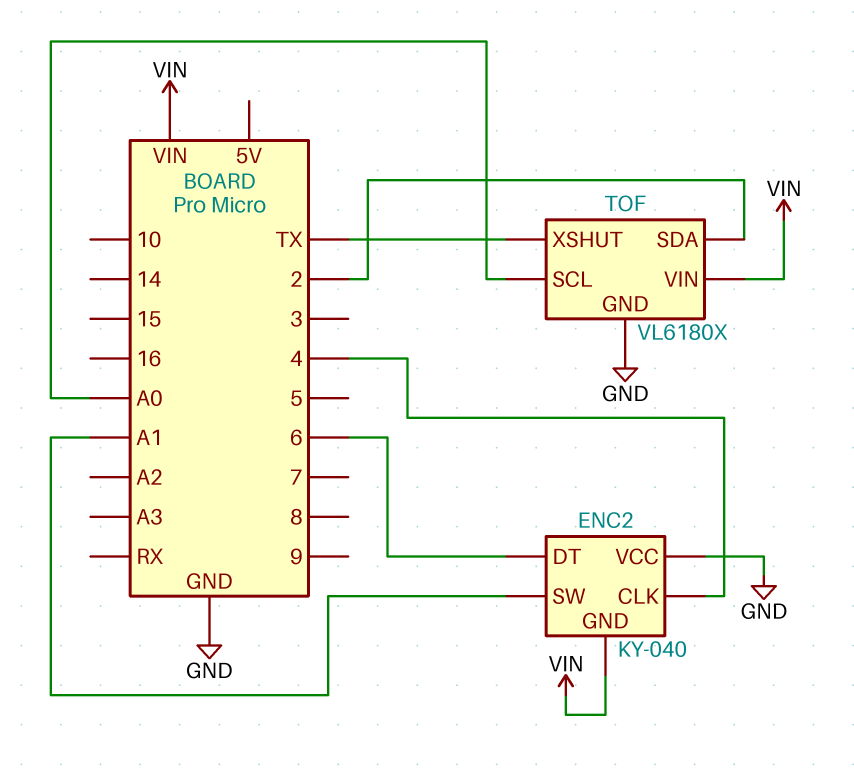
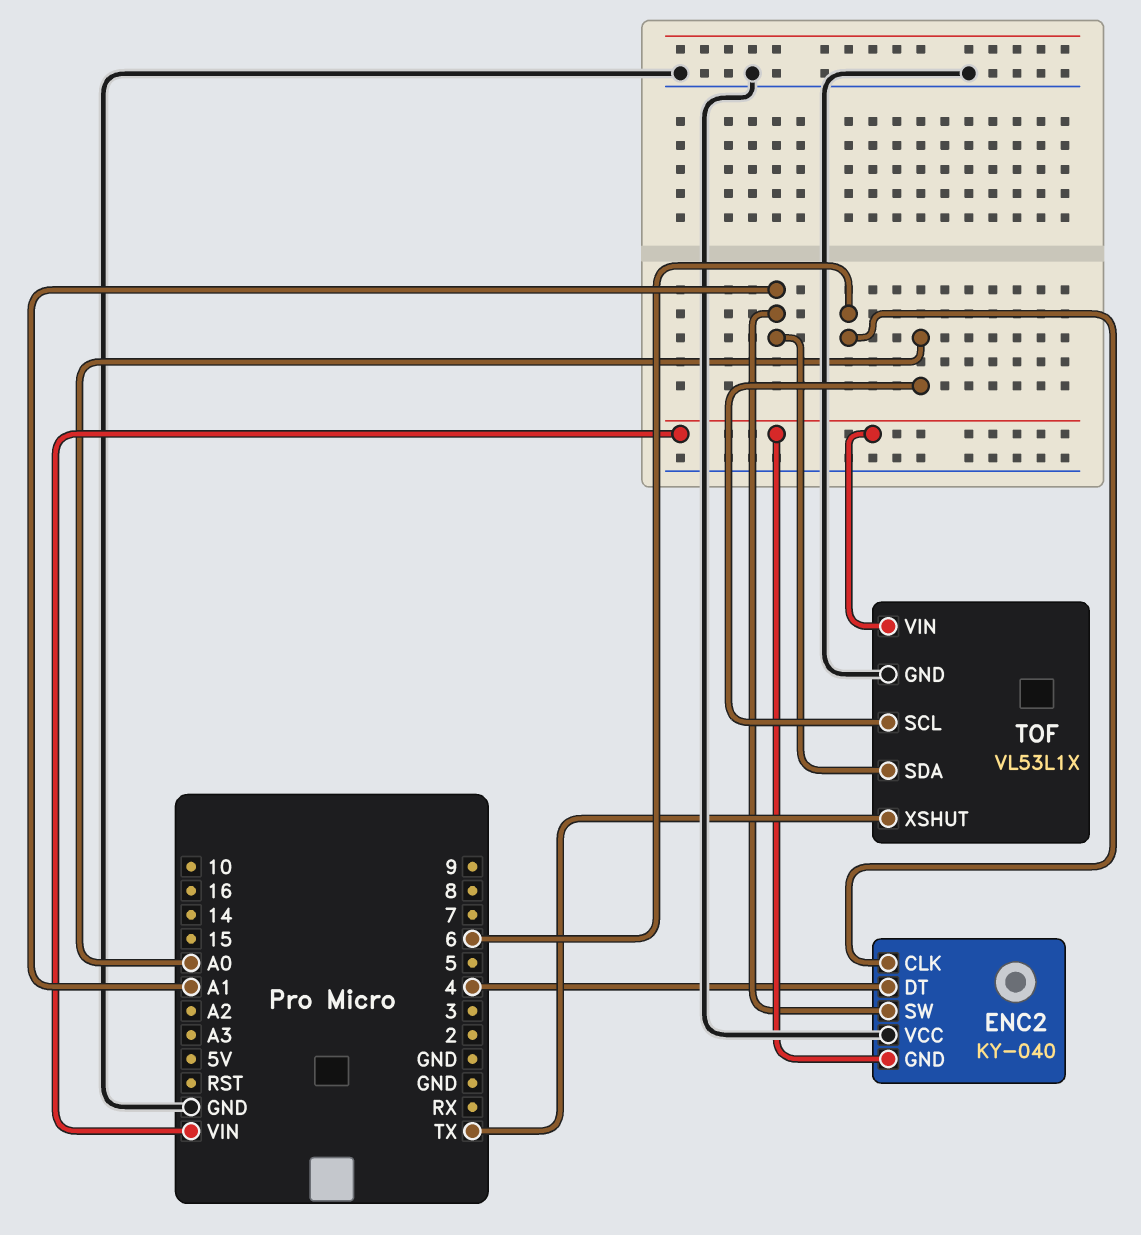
ENC2 pin CLK: 4 -> 6
ENC2 pin DT: 6 -> 4
TOF: VL6180X -> VL53L1X
TOF pin SDA: 2 -> A1

